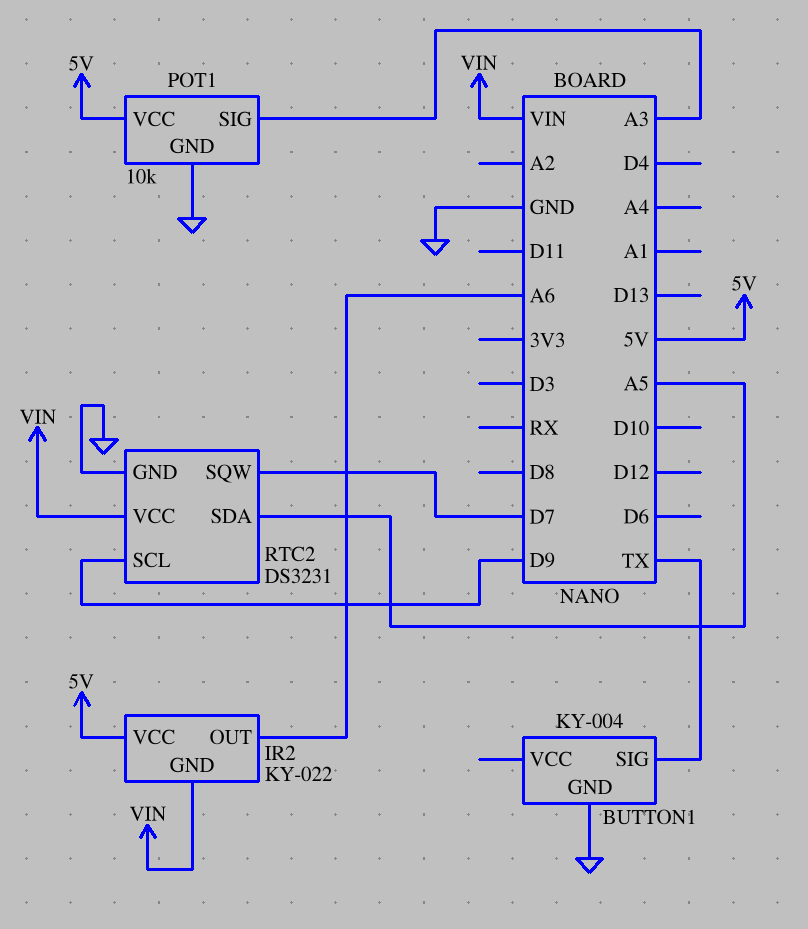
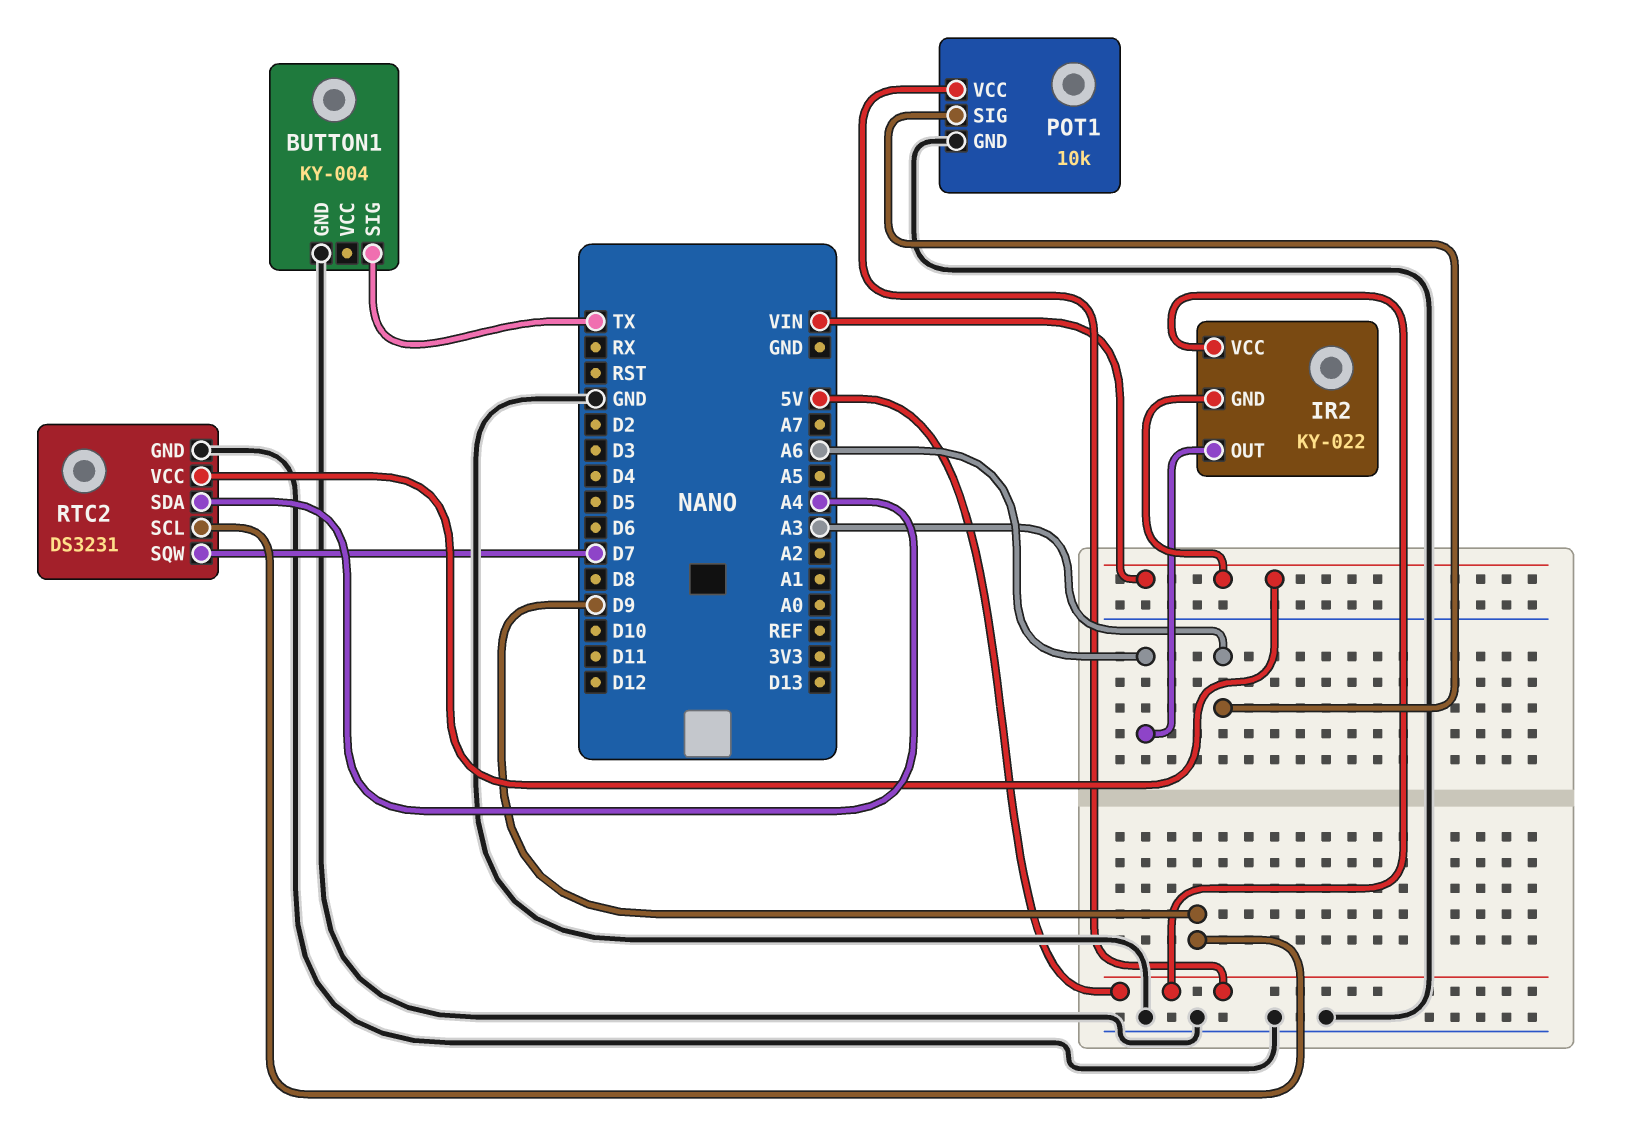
RTC2 pin SDA: A5 -> A4

